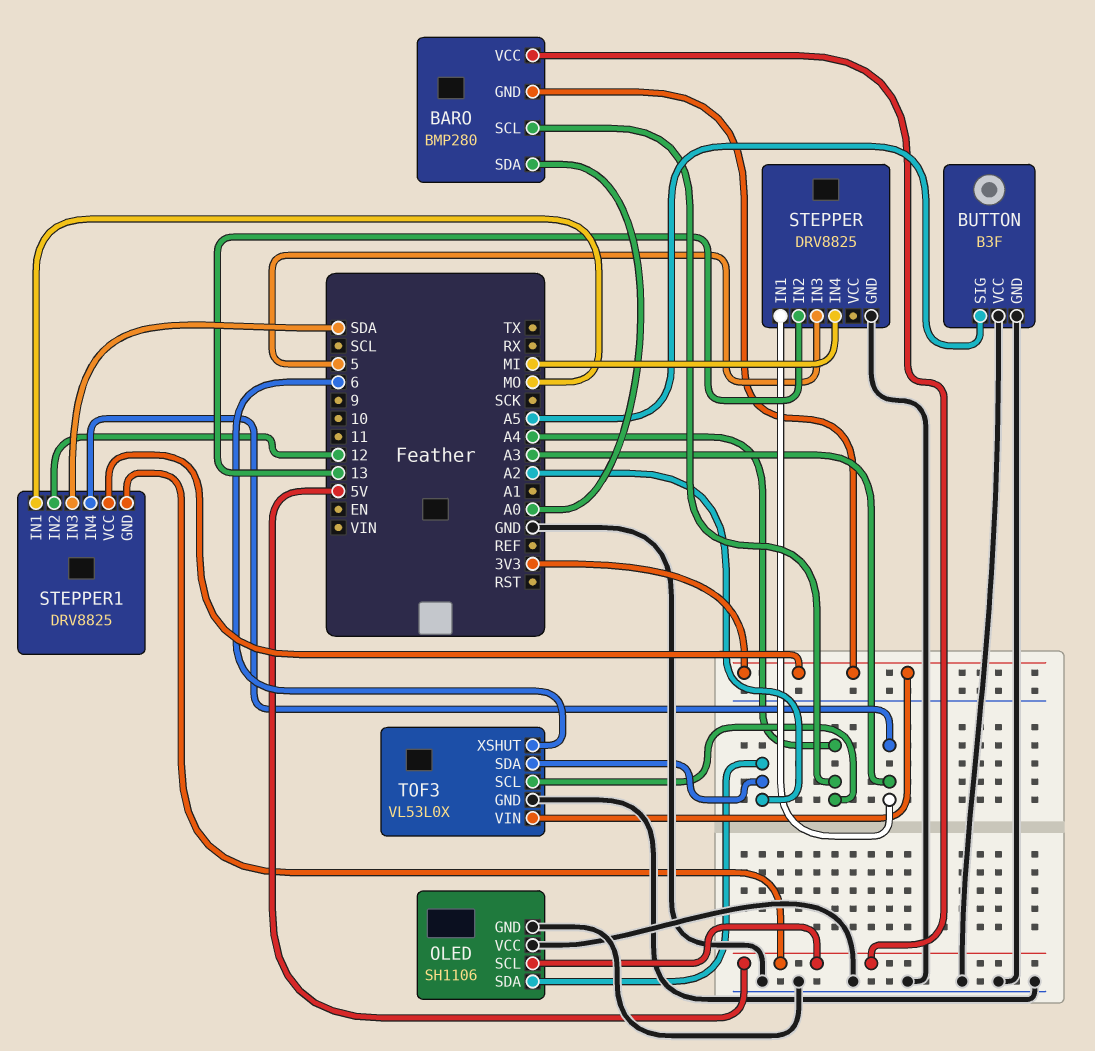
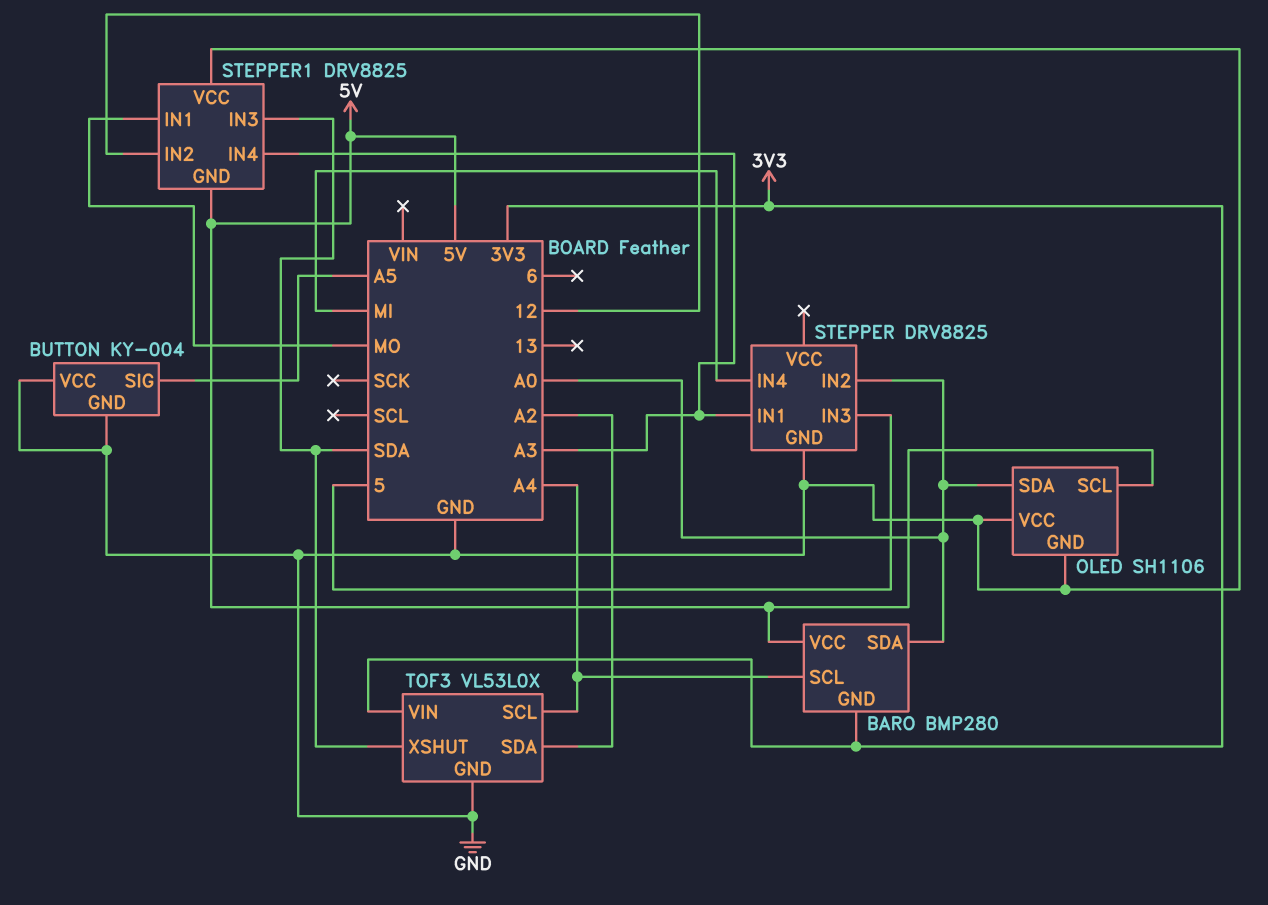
BUTTON: B3F -> KY-004
OLED pin SDA: A2 -> A0
STEPPER pin IN2: 13 -> A0
STEPPER1 pin VCC: 3V3 -> GND
TOF3 pin XSHUT: 6 -> SDA

